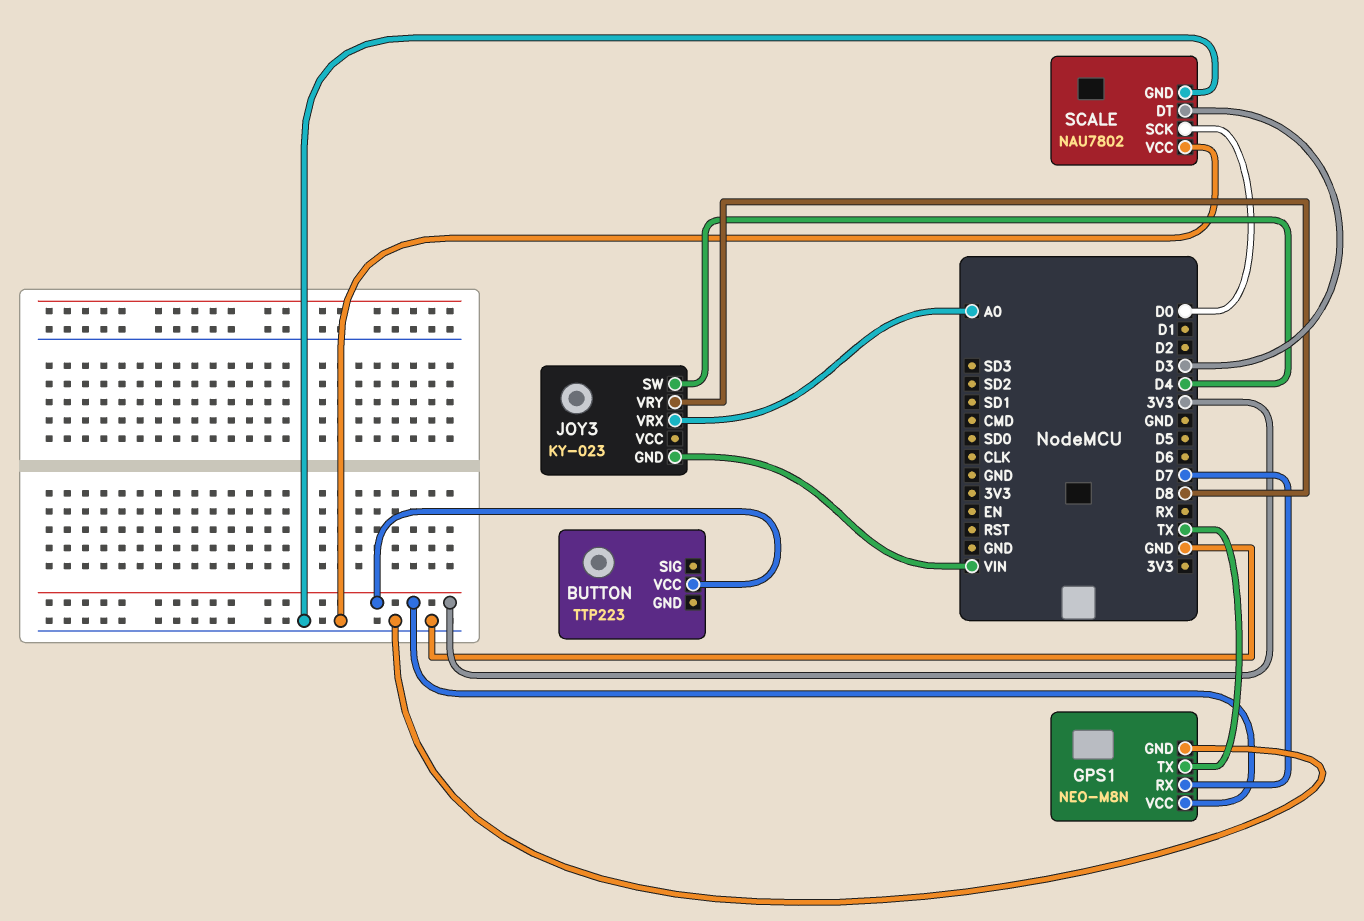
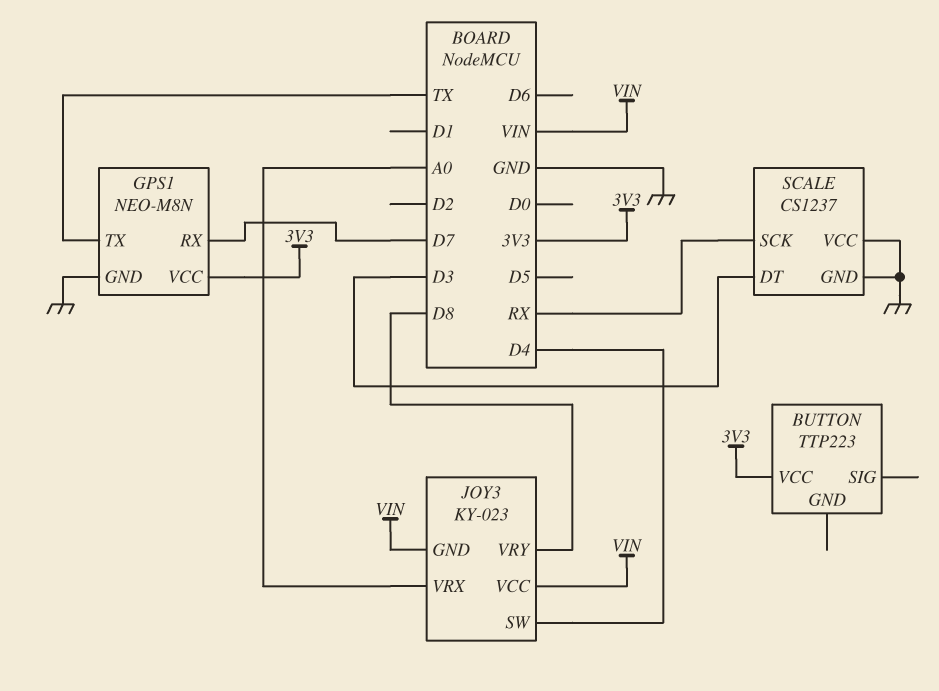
JOY3 pin VCC: none -> VIN
SCALE: NAU7802 -> CS1237
SCALE pin SCK: D0 -> RX

